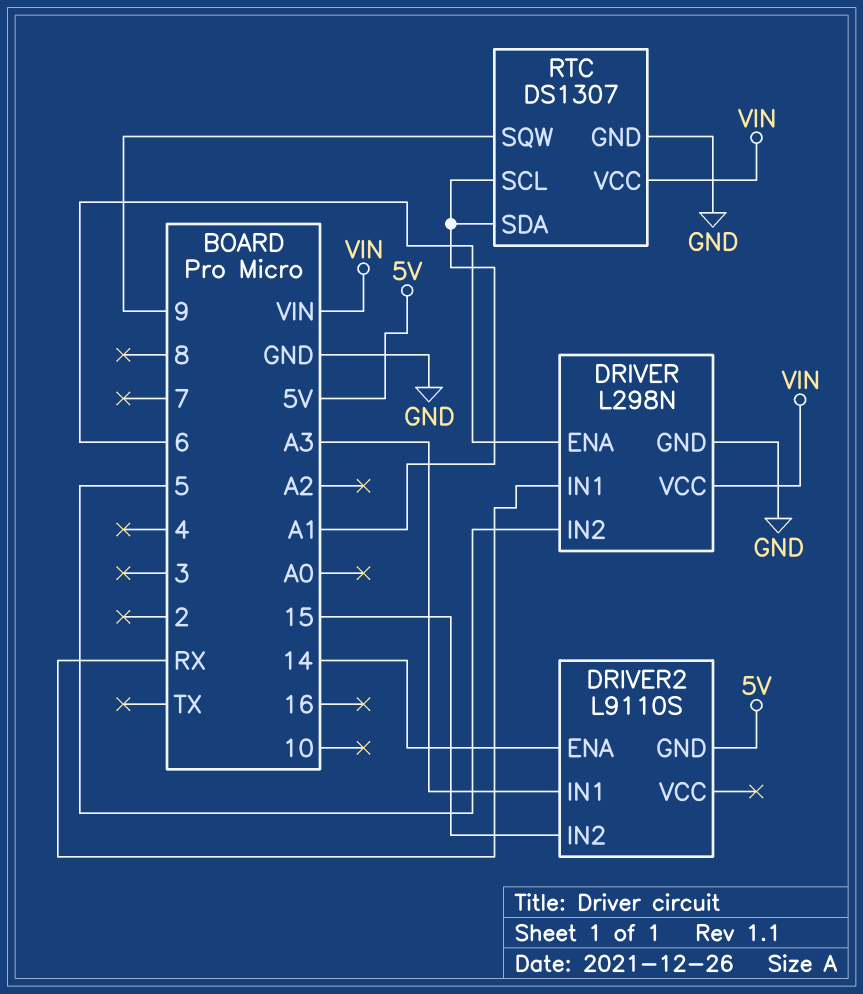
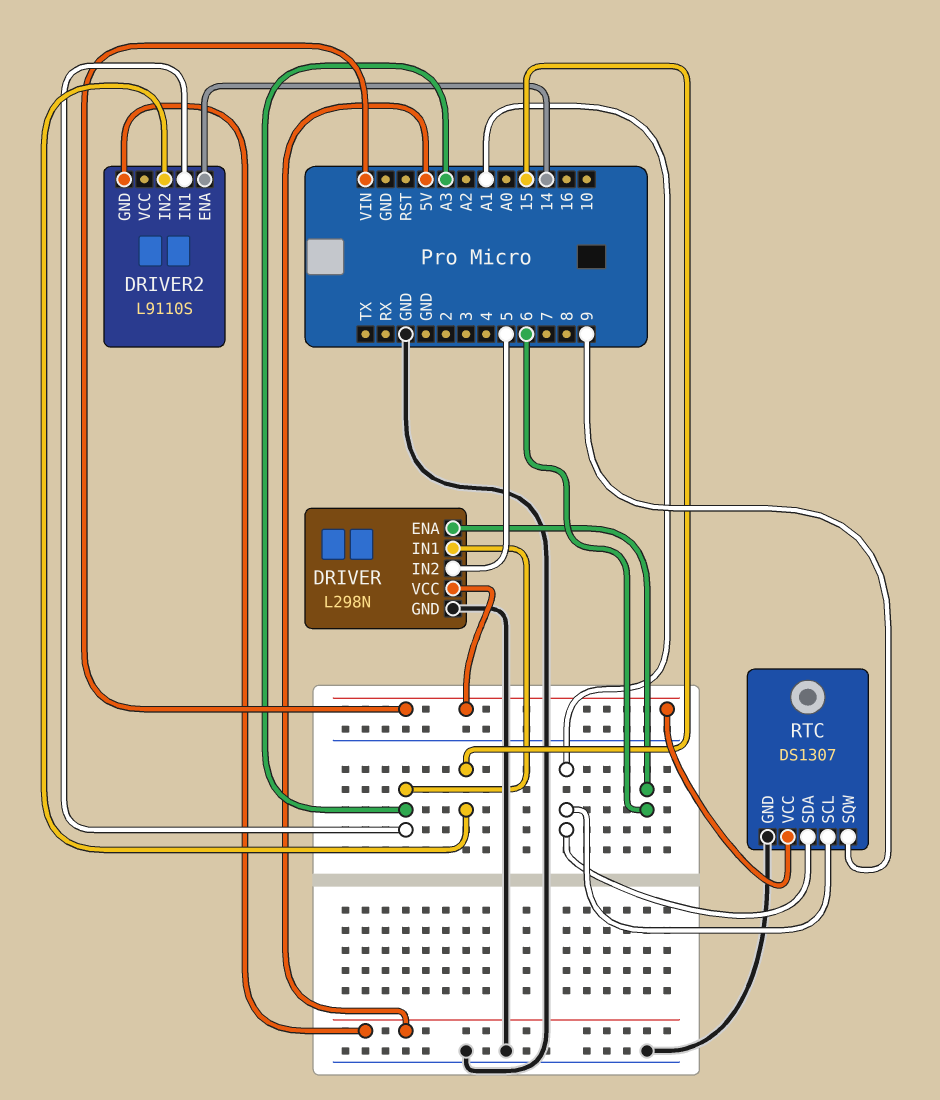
DRIVER pin IN1: RX -> A3

